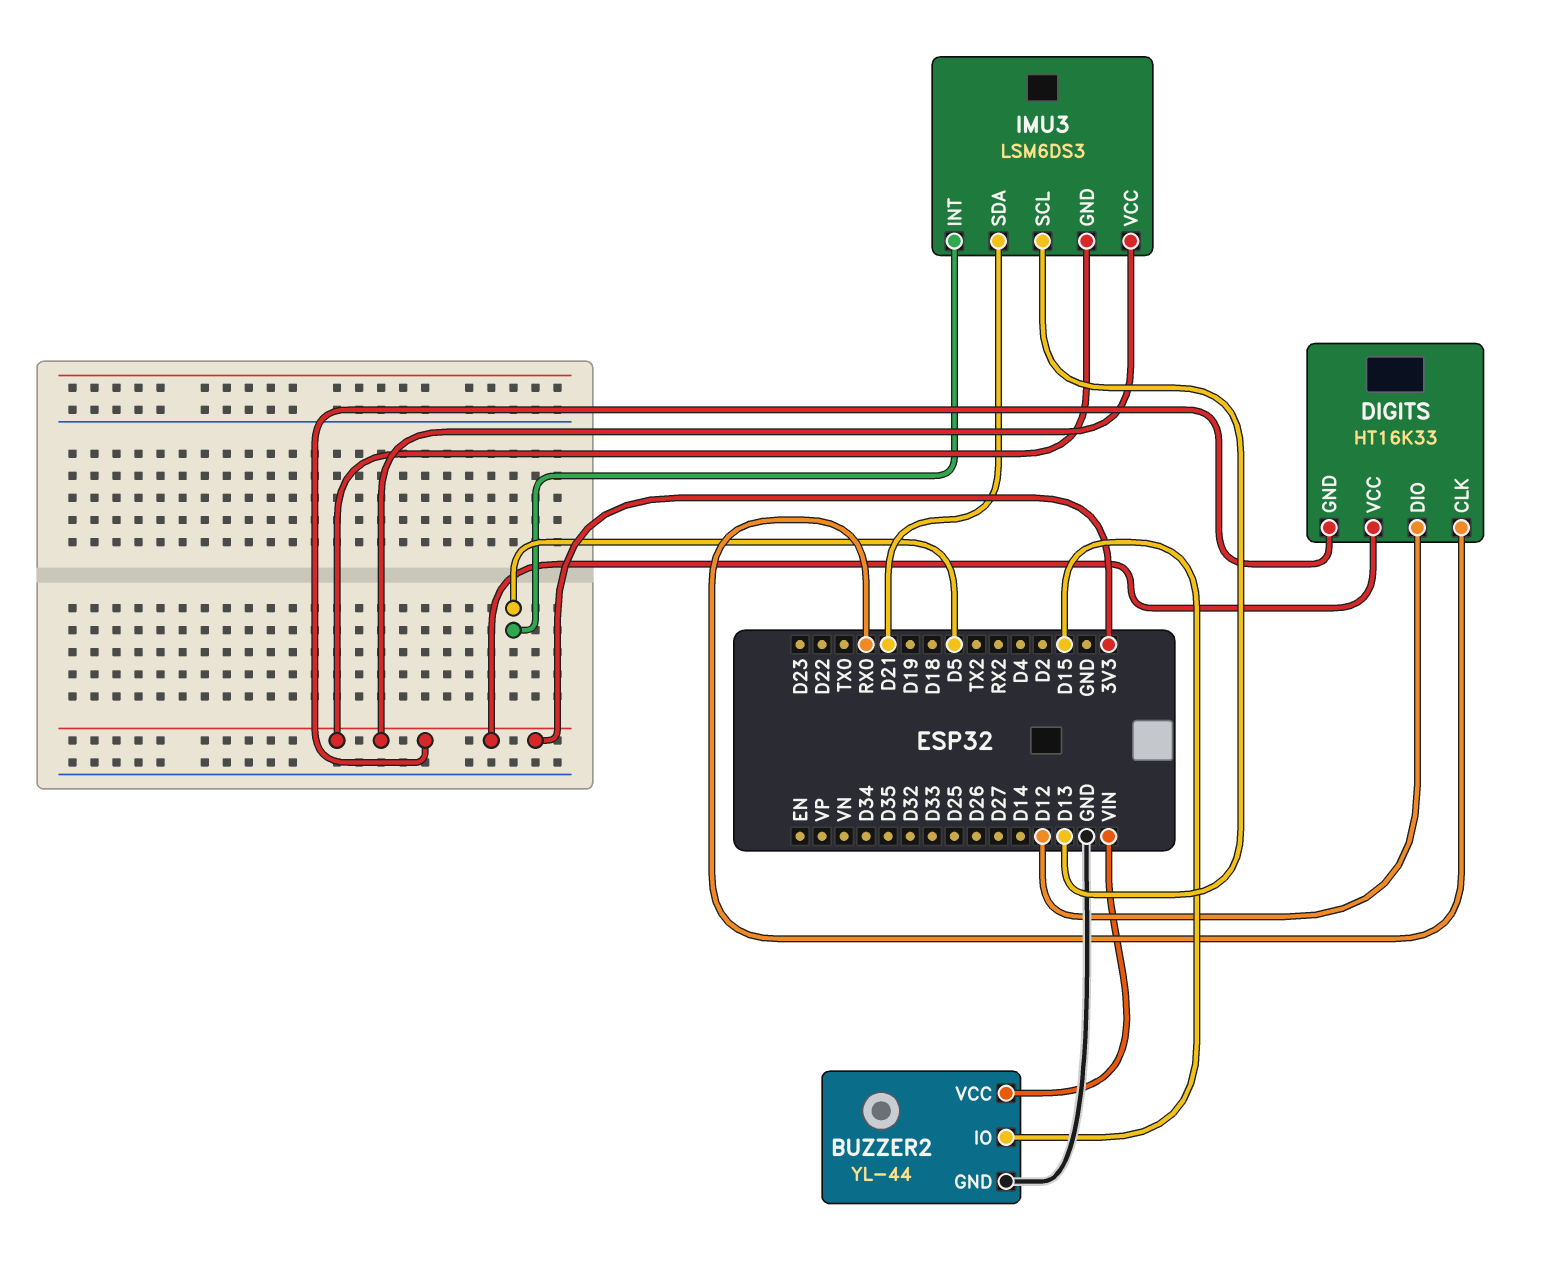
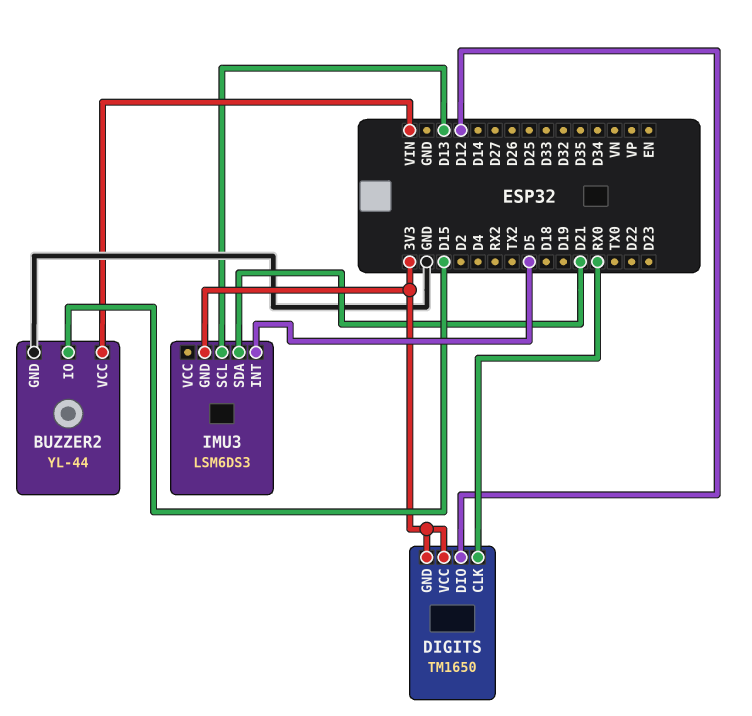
DIGITS: HT16K33 -> TM1650
IMU3 pin VCC: 3V3 -> none

